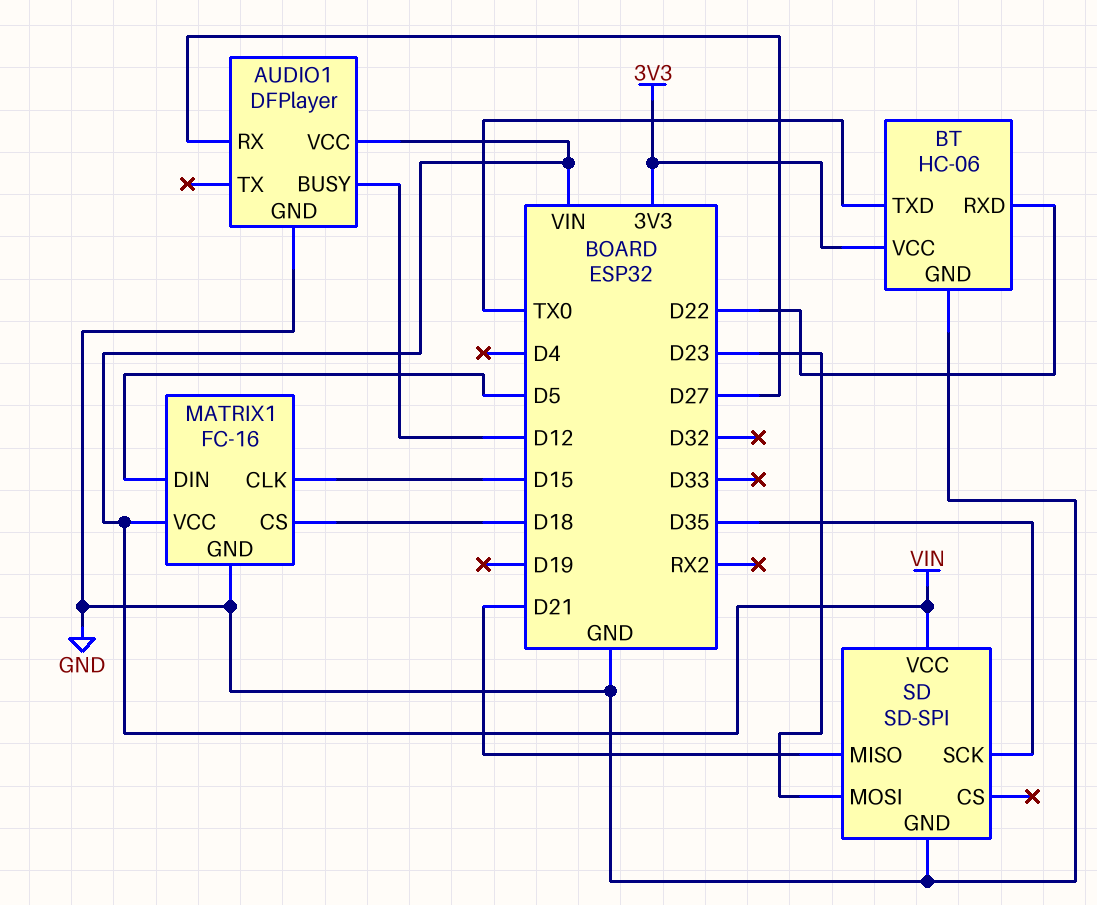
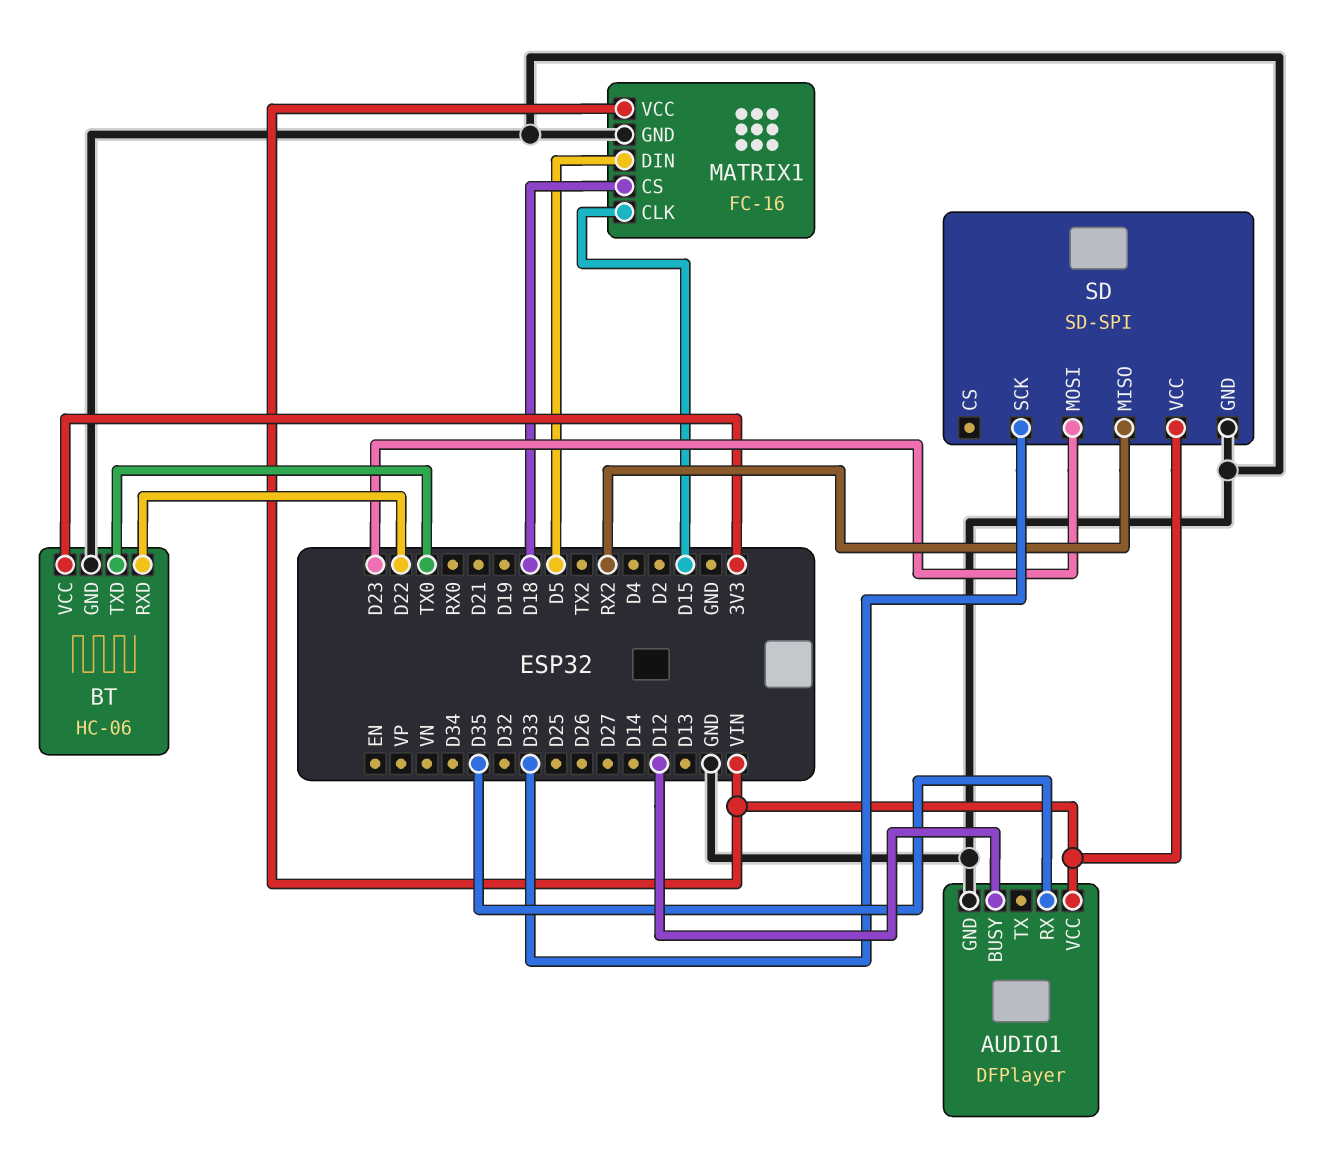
AUDIO1 pin RX: D27 -> D35
SD pin MISO: D21 -> RX2
SD pin SCK: D35 -> D33

